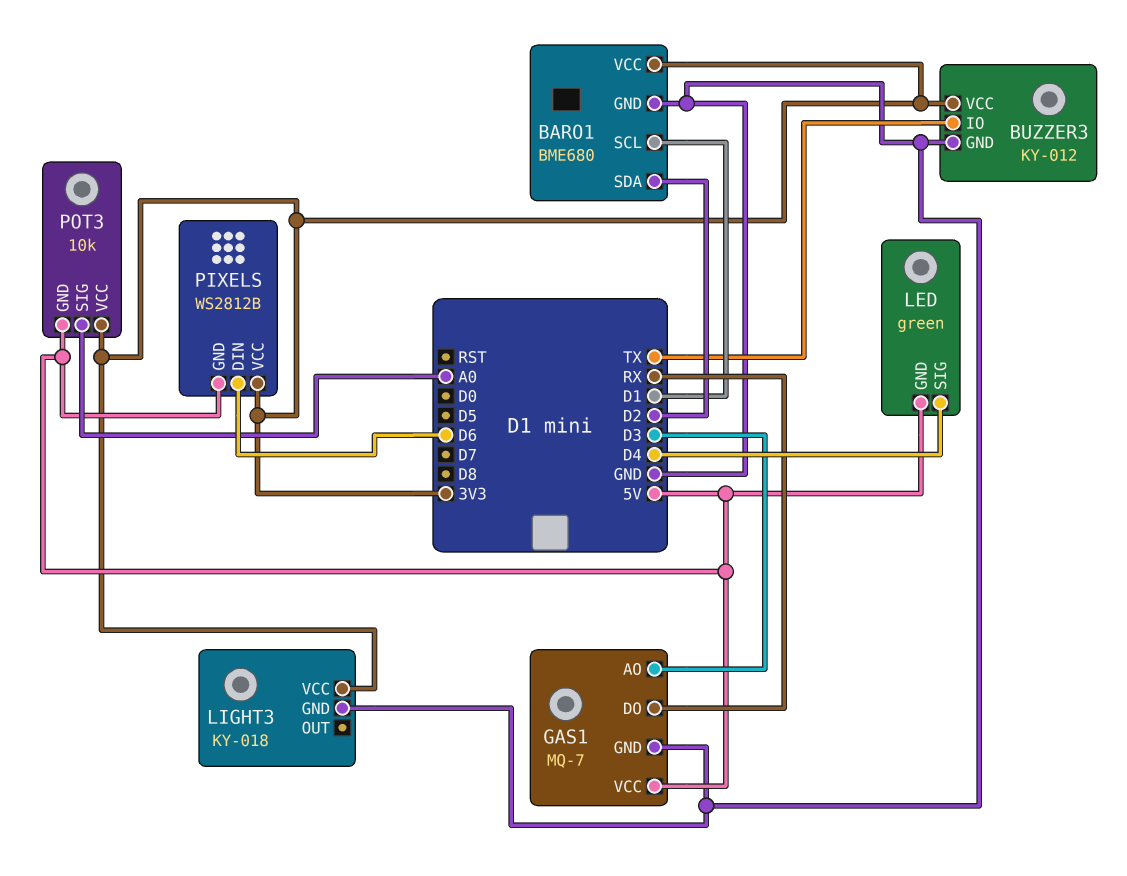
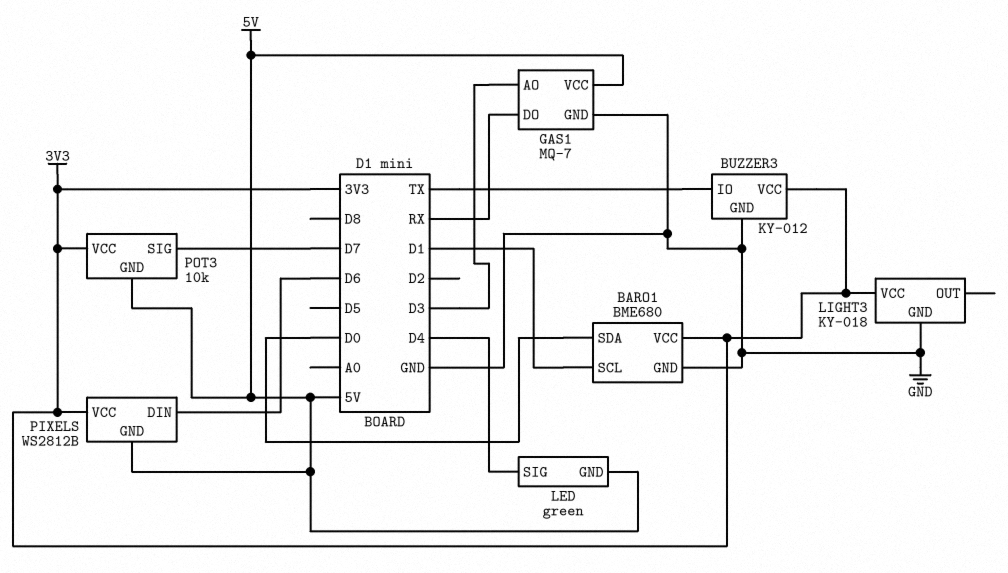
BARO1 pin SDA: D2 -> D0
POT3 pin SIG: A0 -> D7

